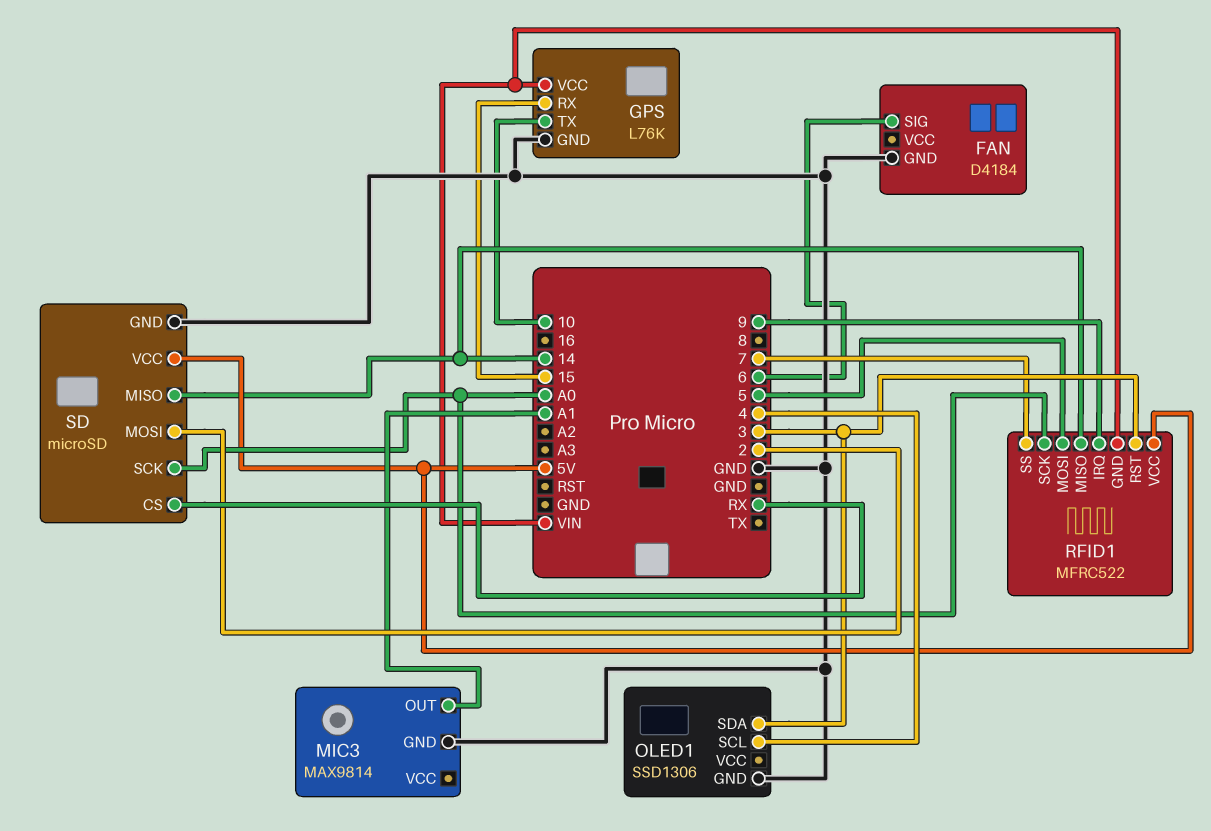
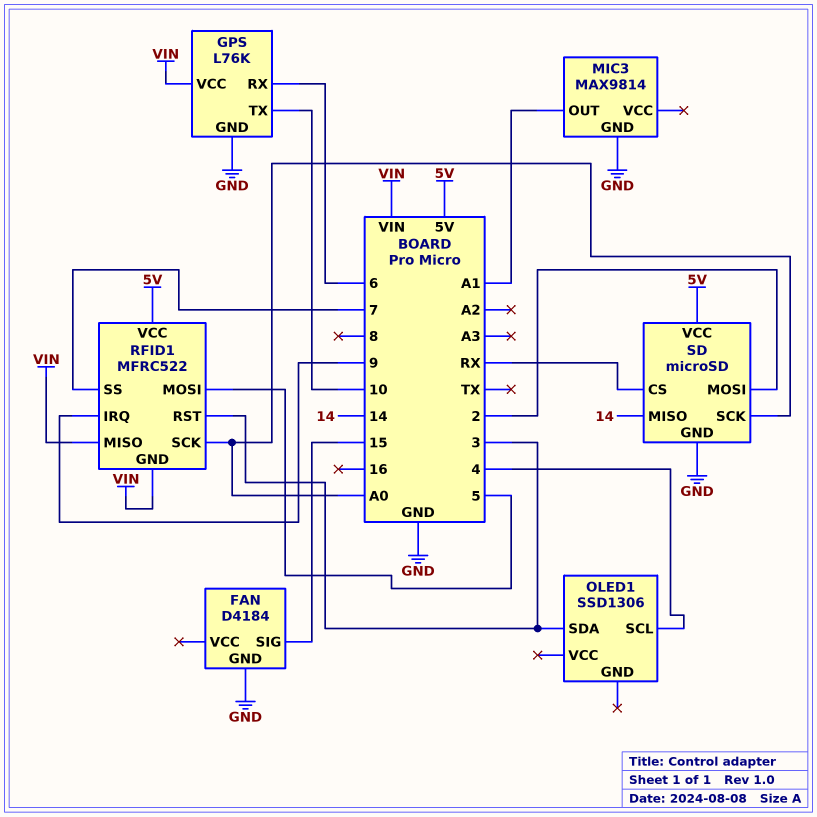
FAN pin SIG: 6 -> 15
GPS pin RX: 15 -> 6
OLED1 pin GND: GND -> none
RFID1 pin MISO: 14 -> VIN

